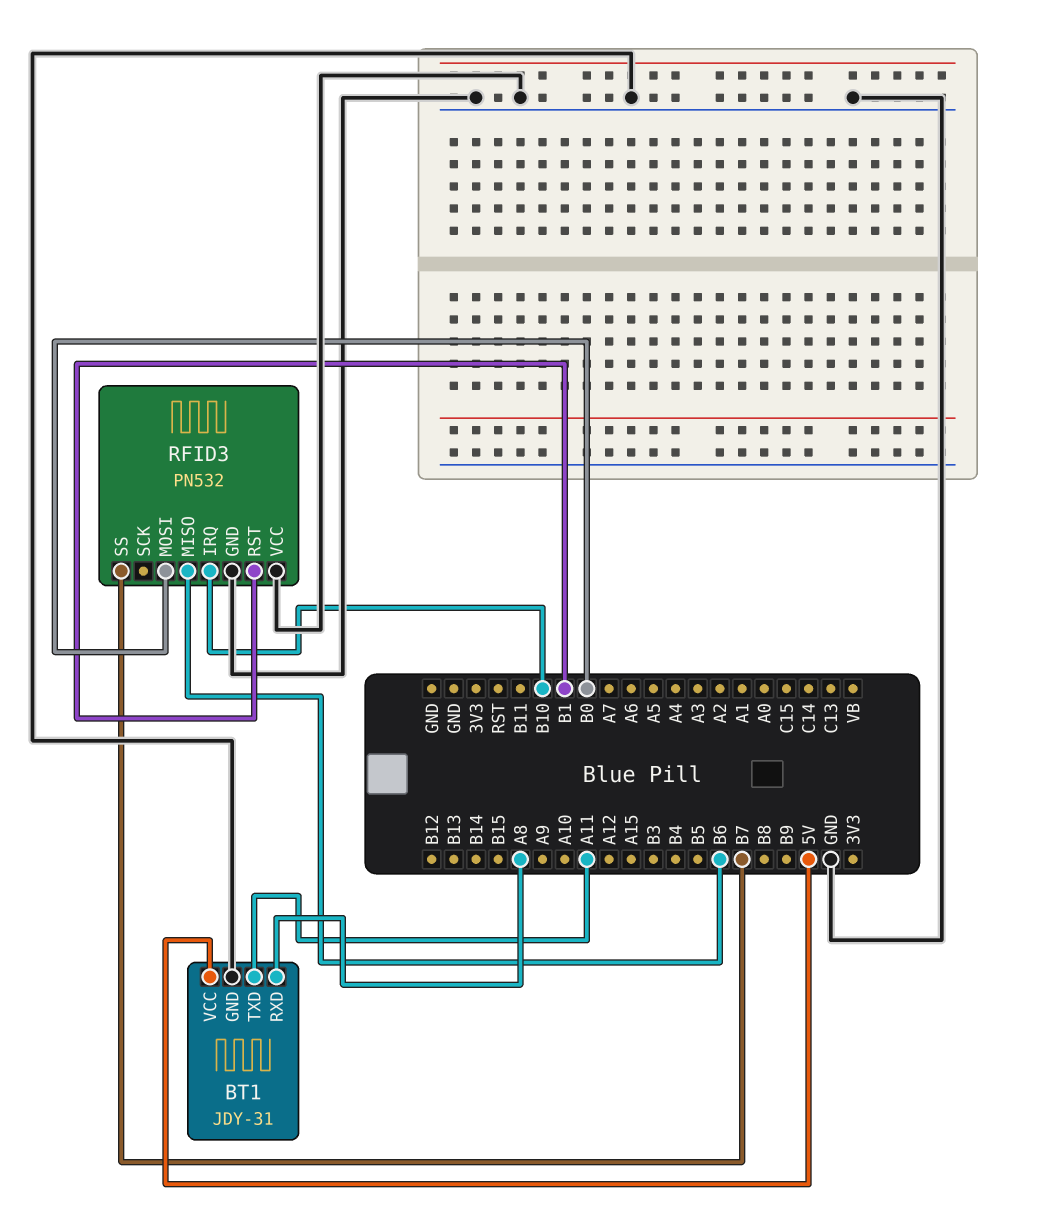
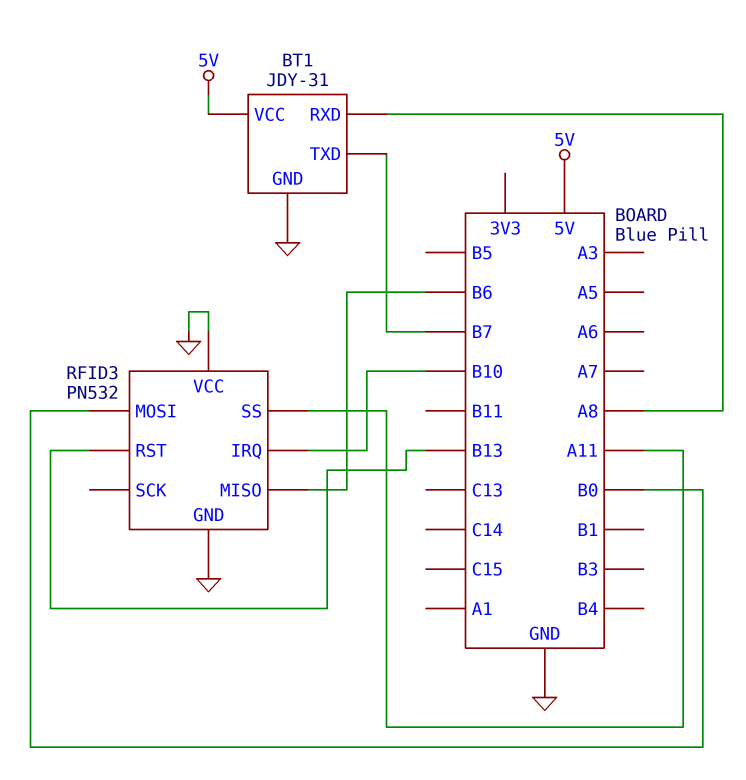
BT1 pin TXD: A11 -> B7
RFID3 pin RST: B1 -> B13
RFID3 pin SS: B7 -> A11

